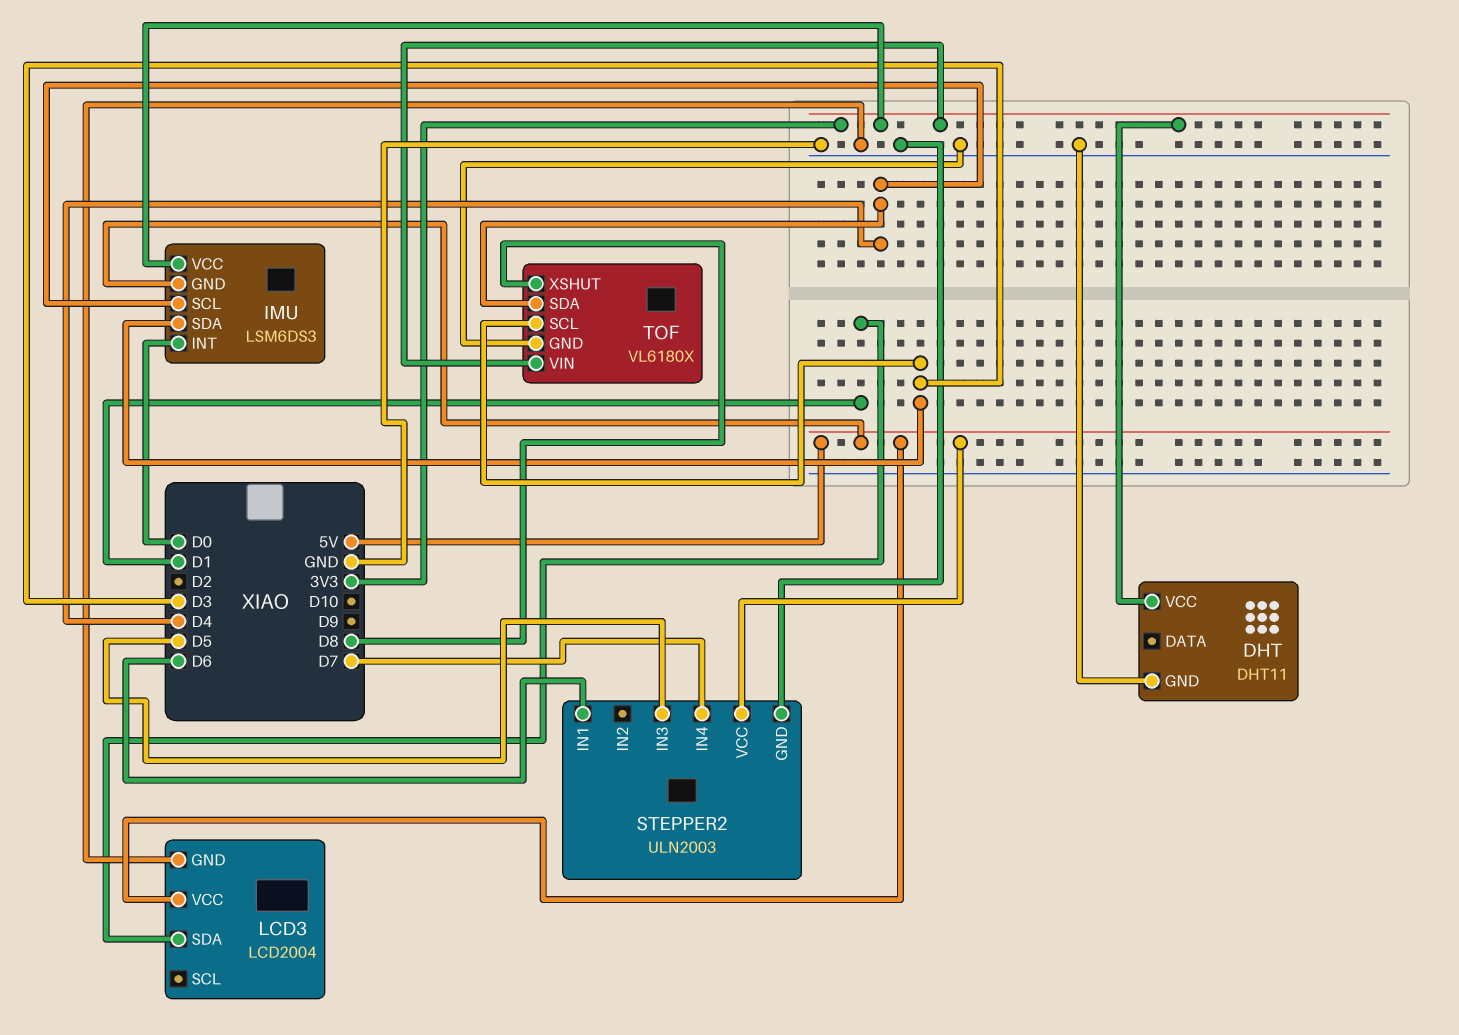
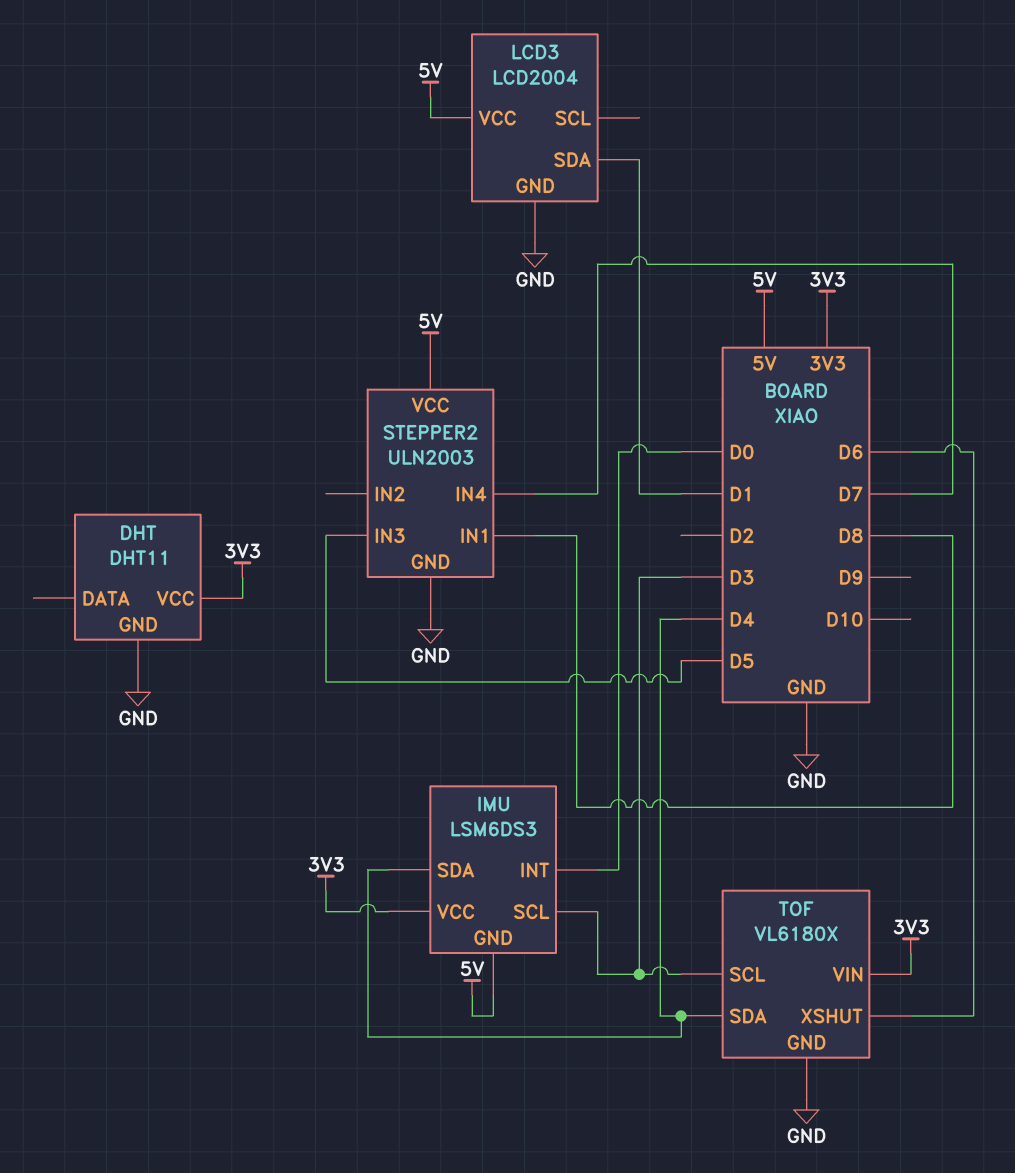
IMU pin SCL: D4 -> D3
IMU pin SDA: D3 -> D4
STEPPER2 pin IN1: D6 -> D8
TOF pin XSHUT: D8 -> D6

